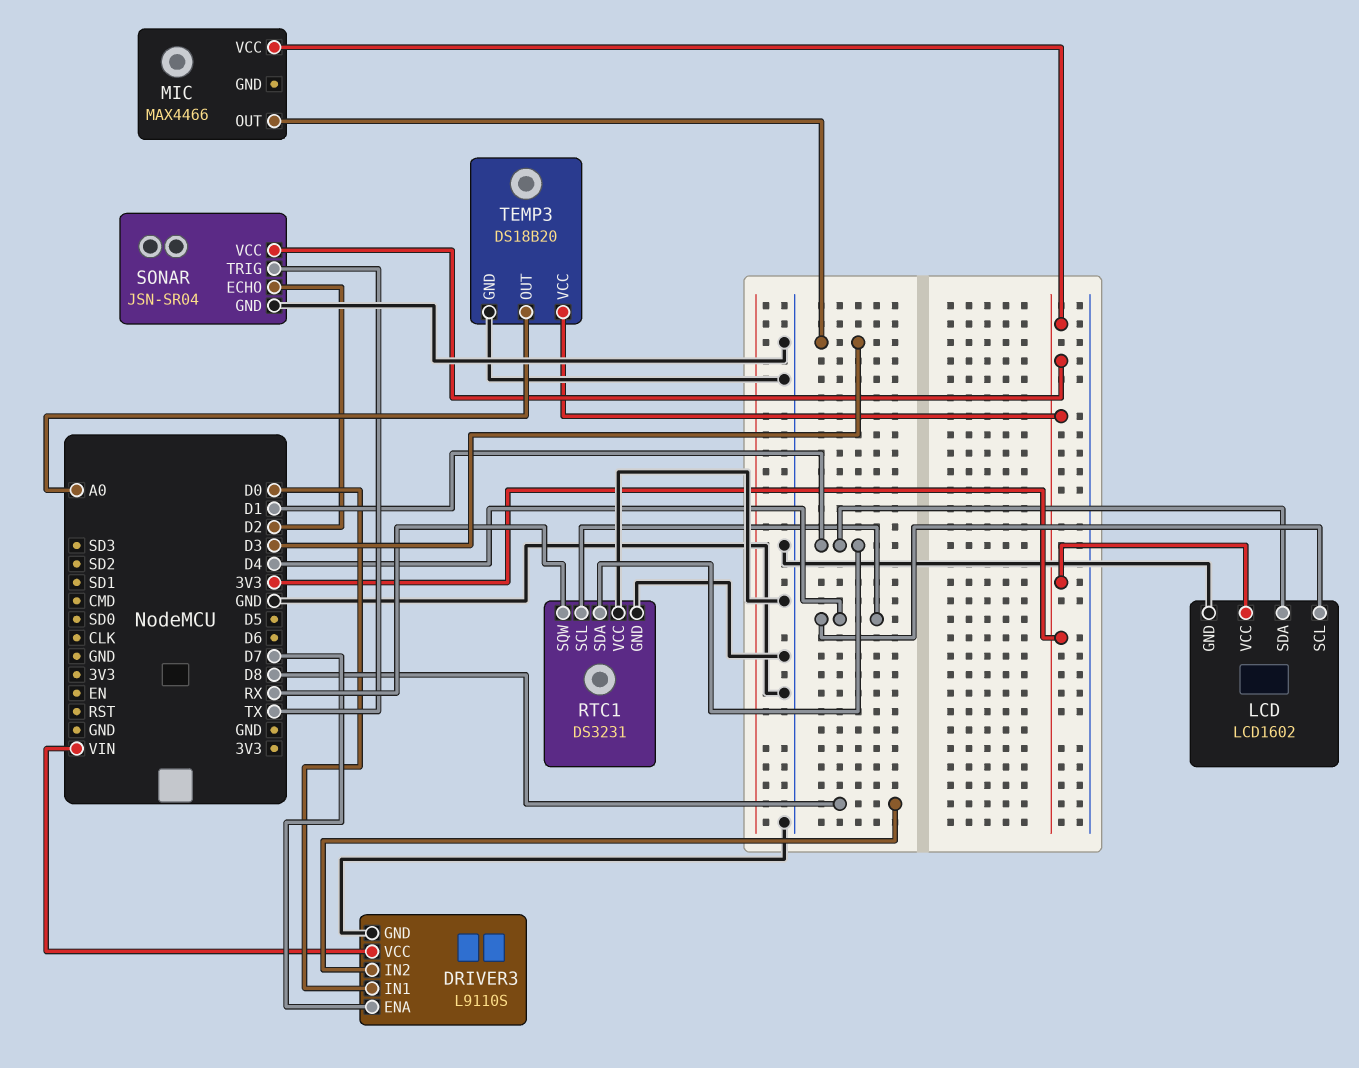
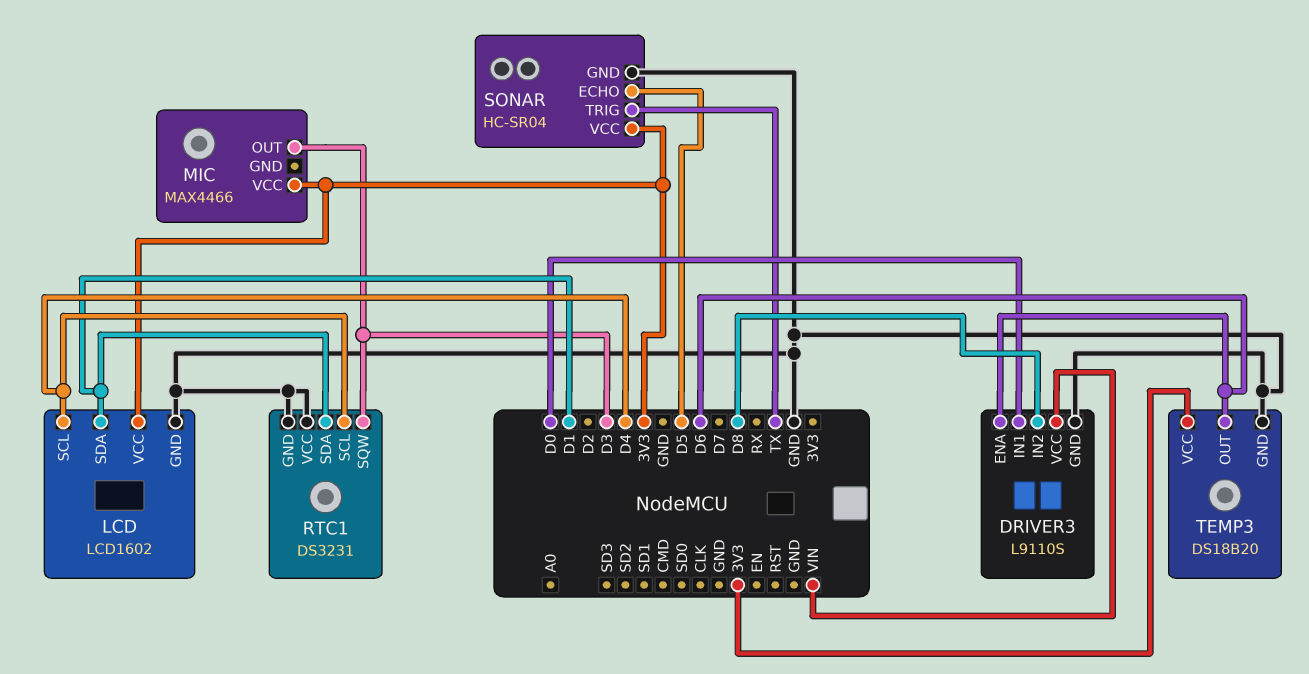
DRIVER3 pin ENA: D7 -> D6
RTC1 pin SQW: RX -> D3
SONAR: JSN-SR04 -> HC-SR04
SONAR pin ECHO: D2 -> D5
TEMP3 pin OUT: A0 -> D6

